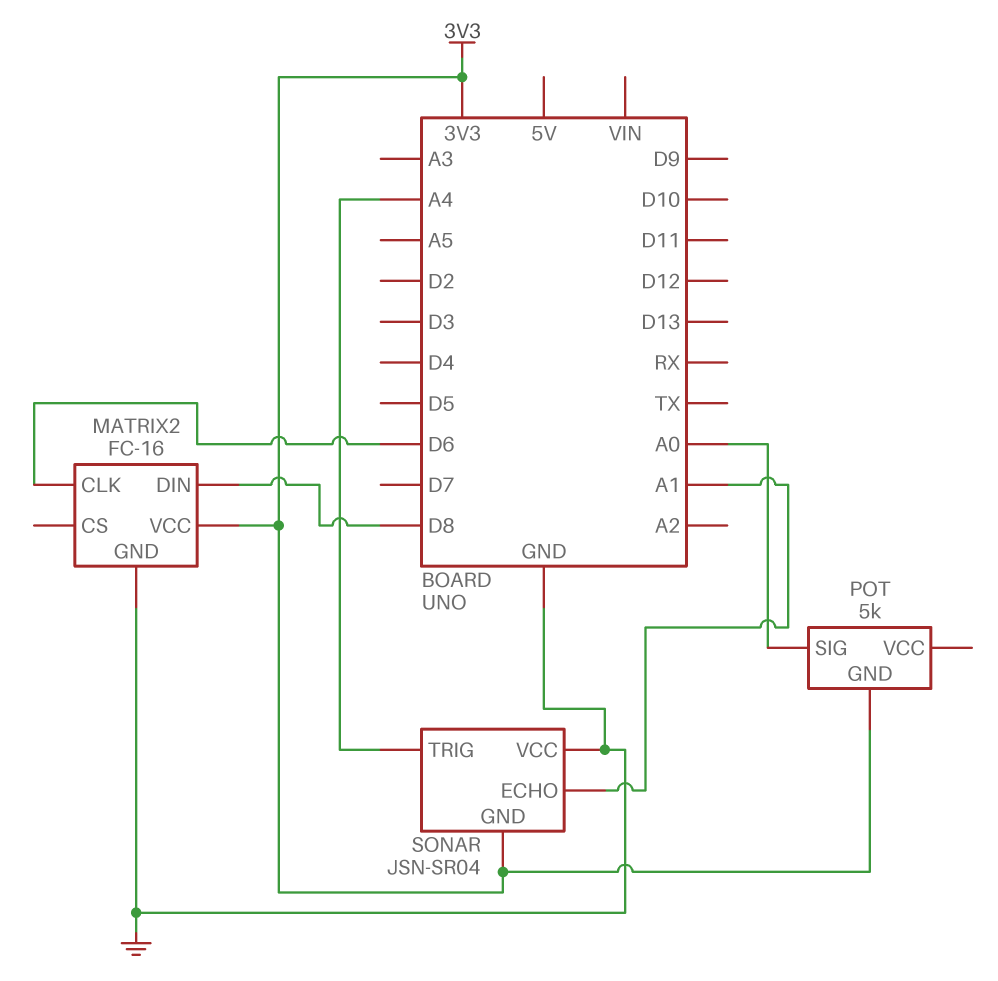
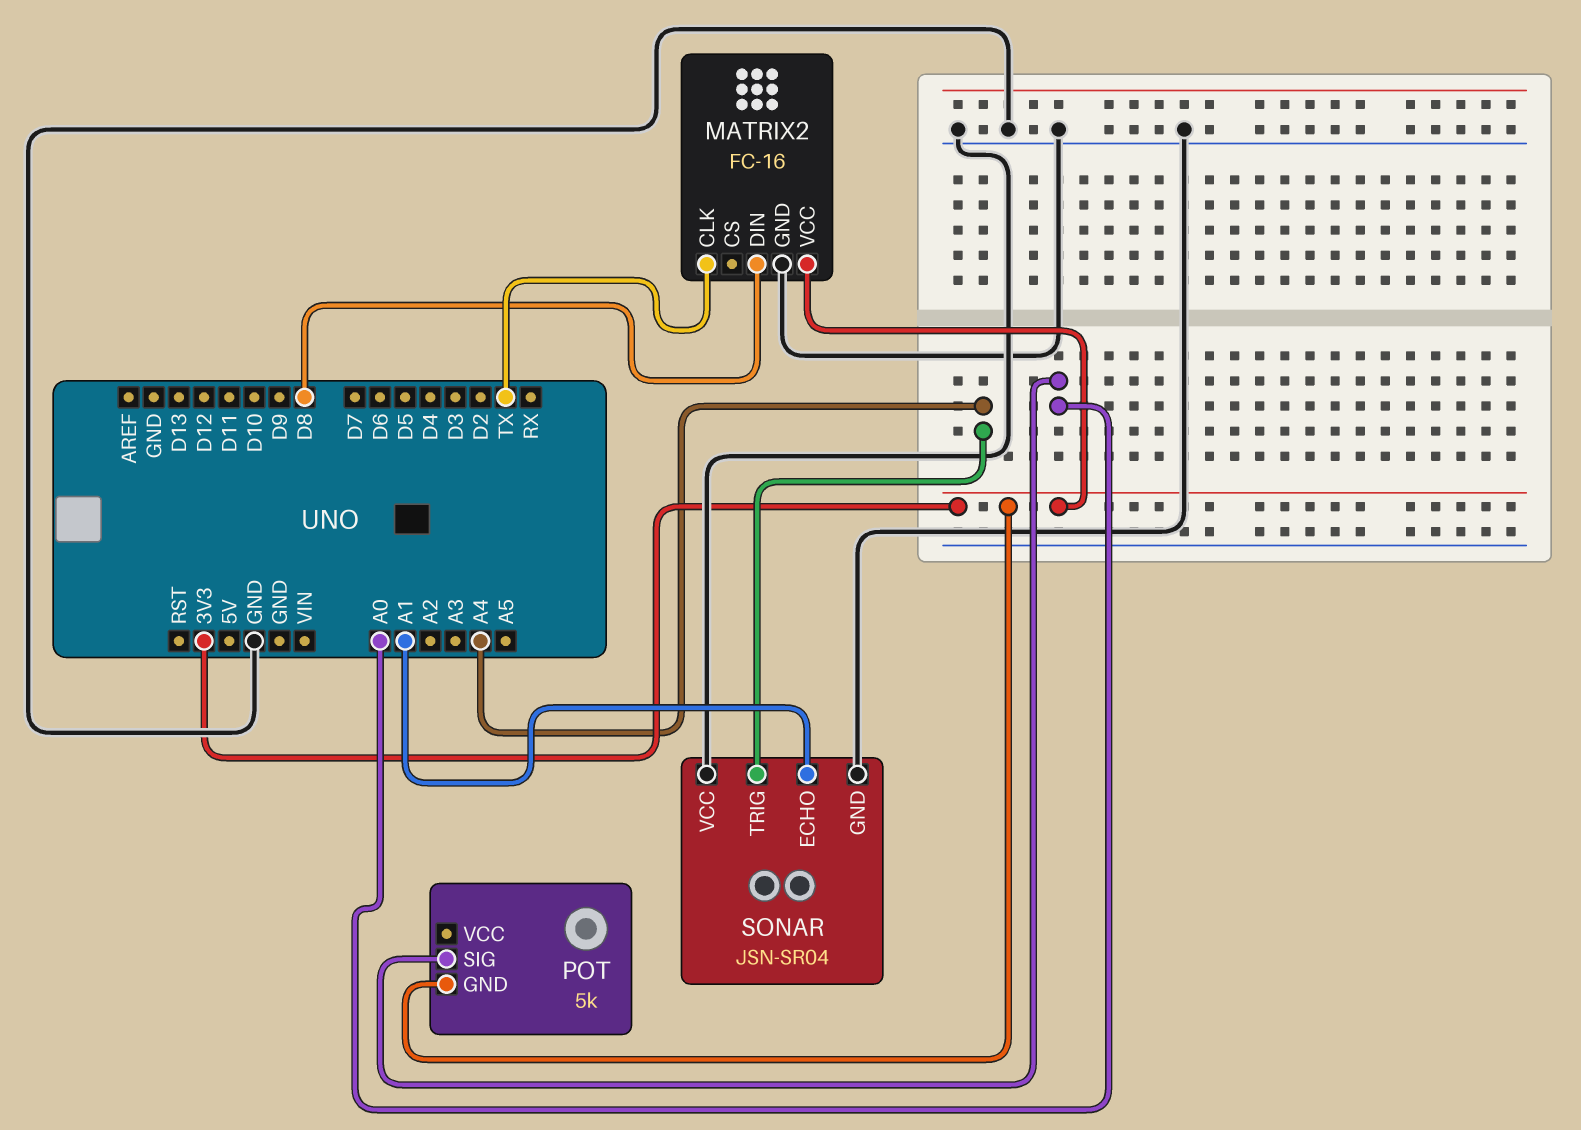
MATRIX2 pin CLK: D6 -> TX
SONAR pin GND: 3V3 -> GND

